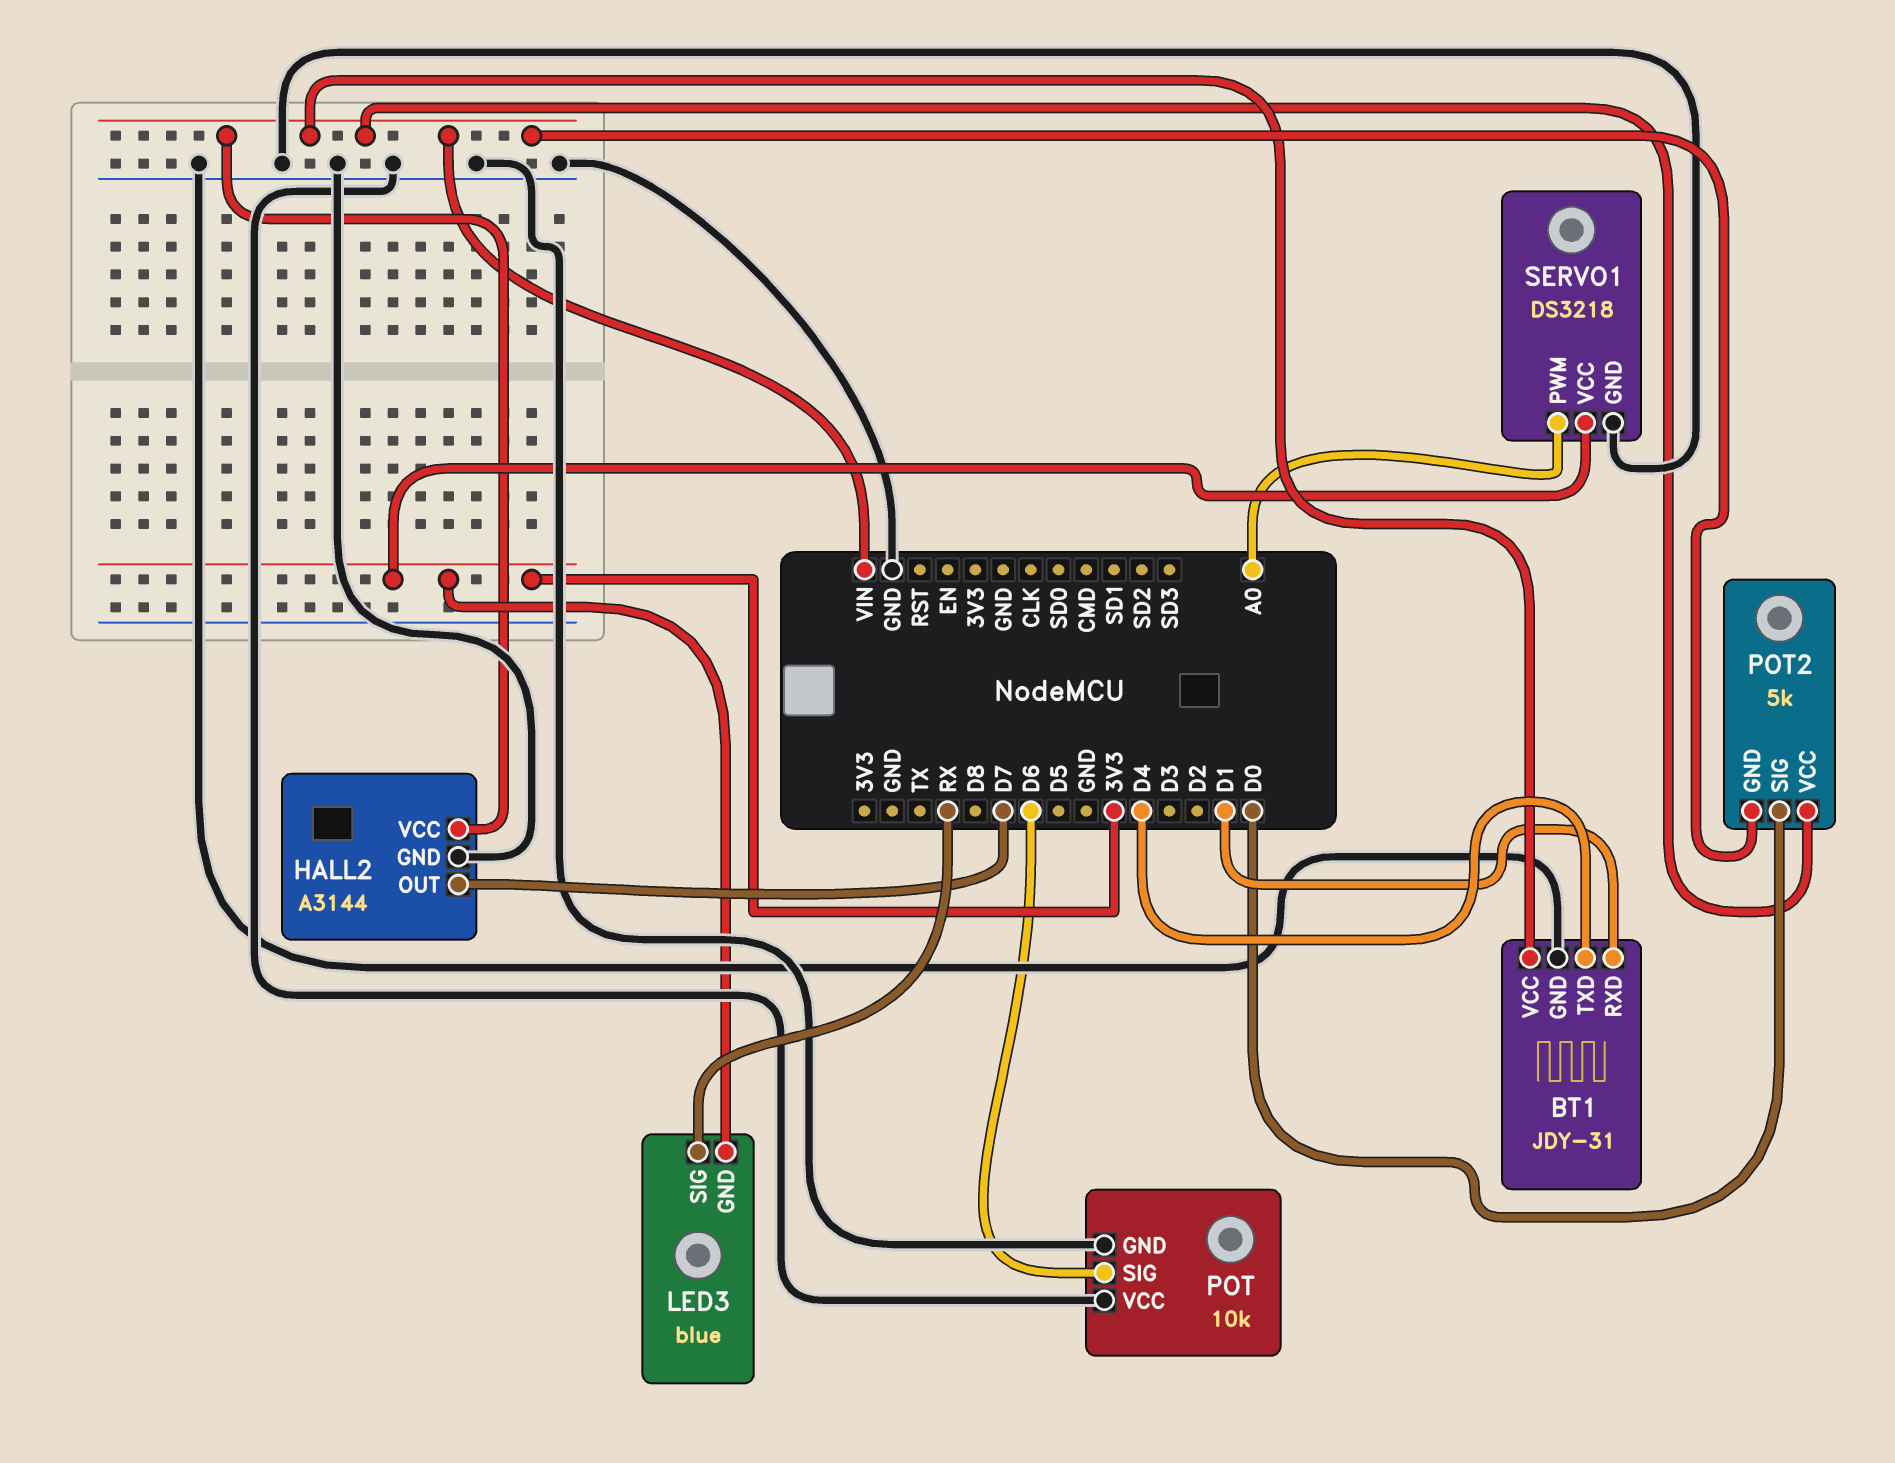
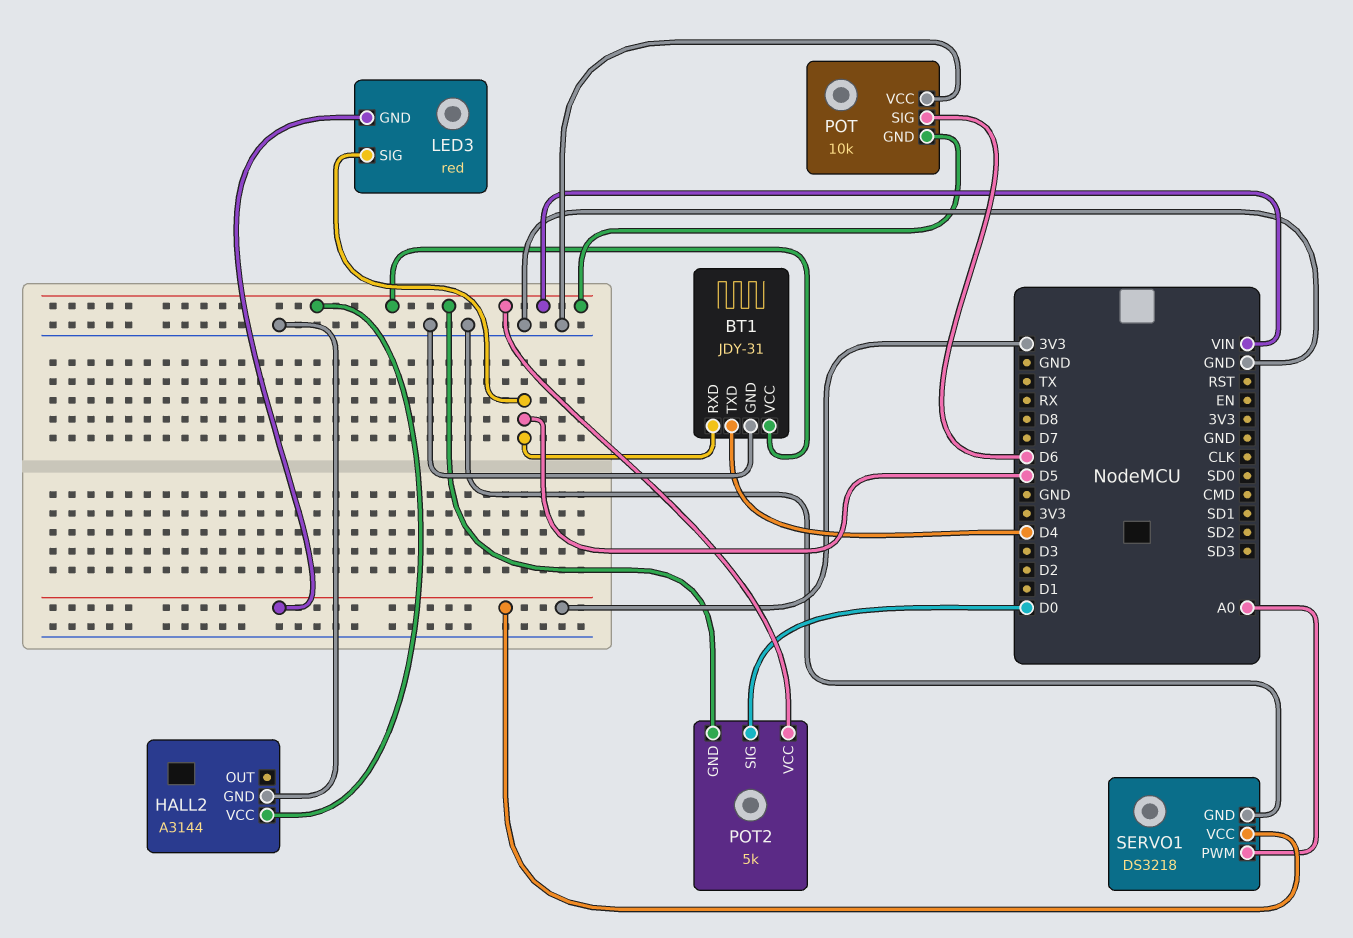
BT1 pin RXD: D1 -> D5
HALL2 pin OUT: D7 -> none
LED3: blue -> red
LED3 pin SIG: RX -> D5
POT pin GND: GND -> VIN

